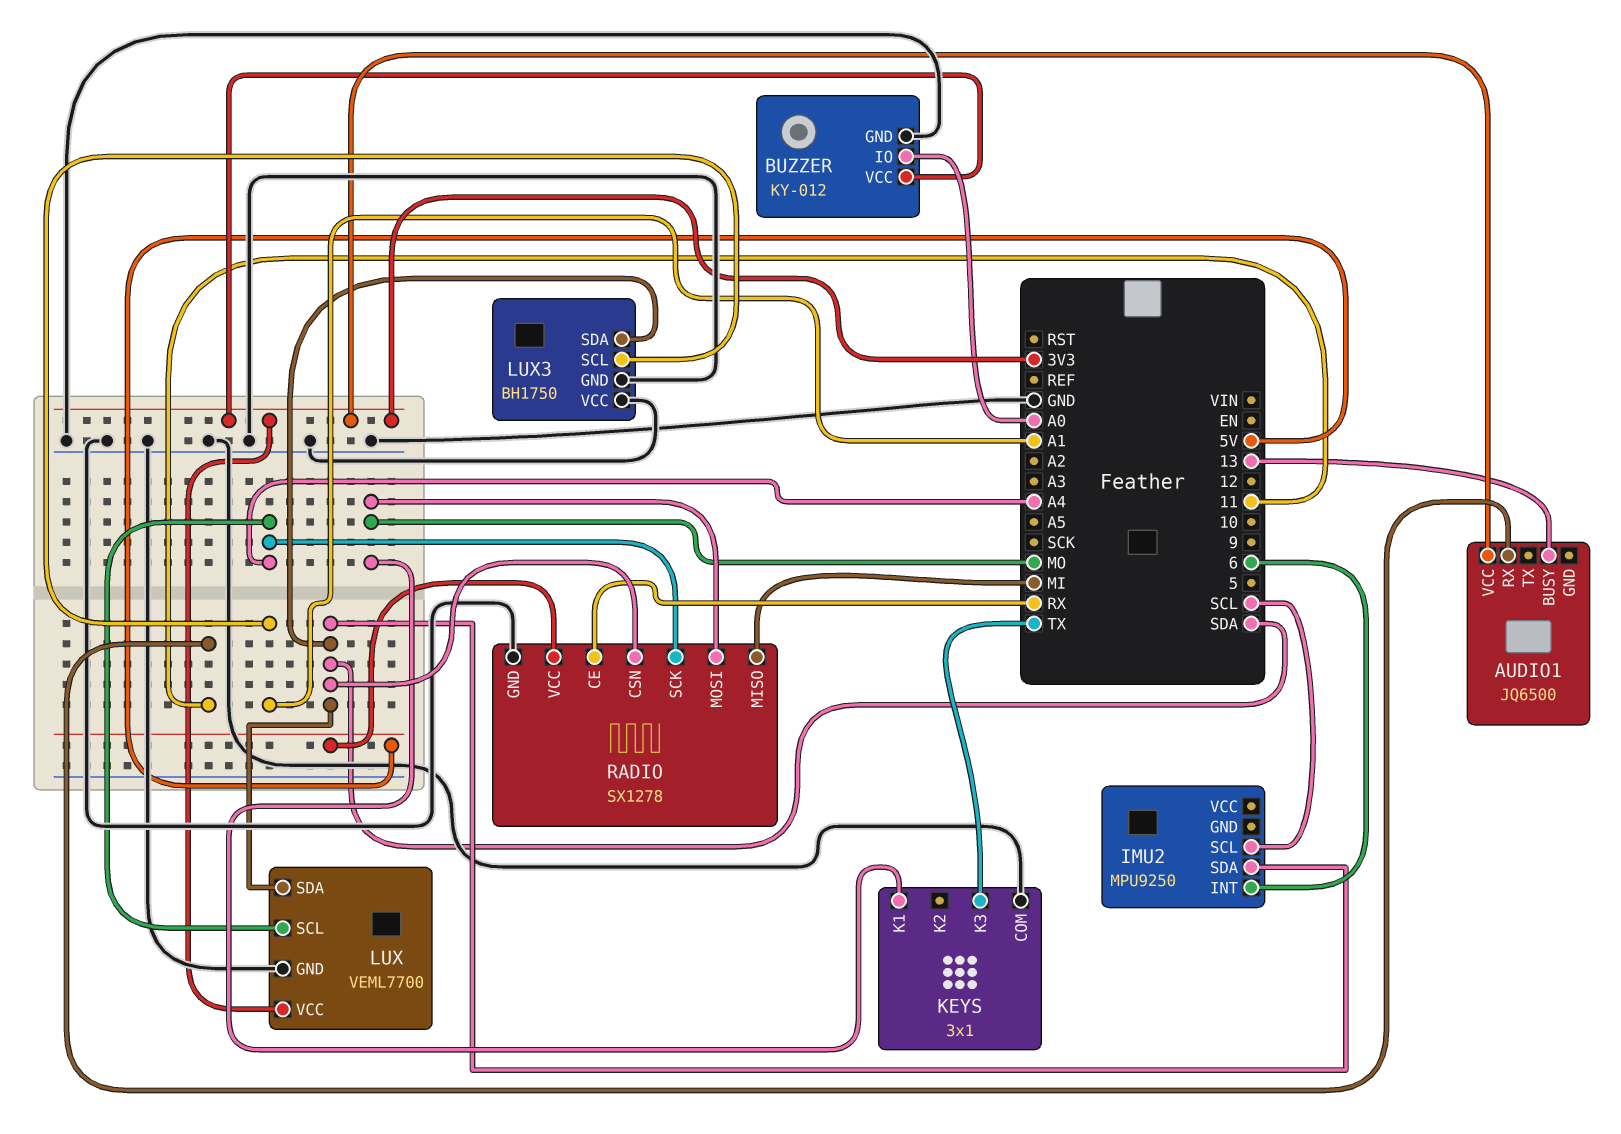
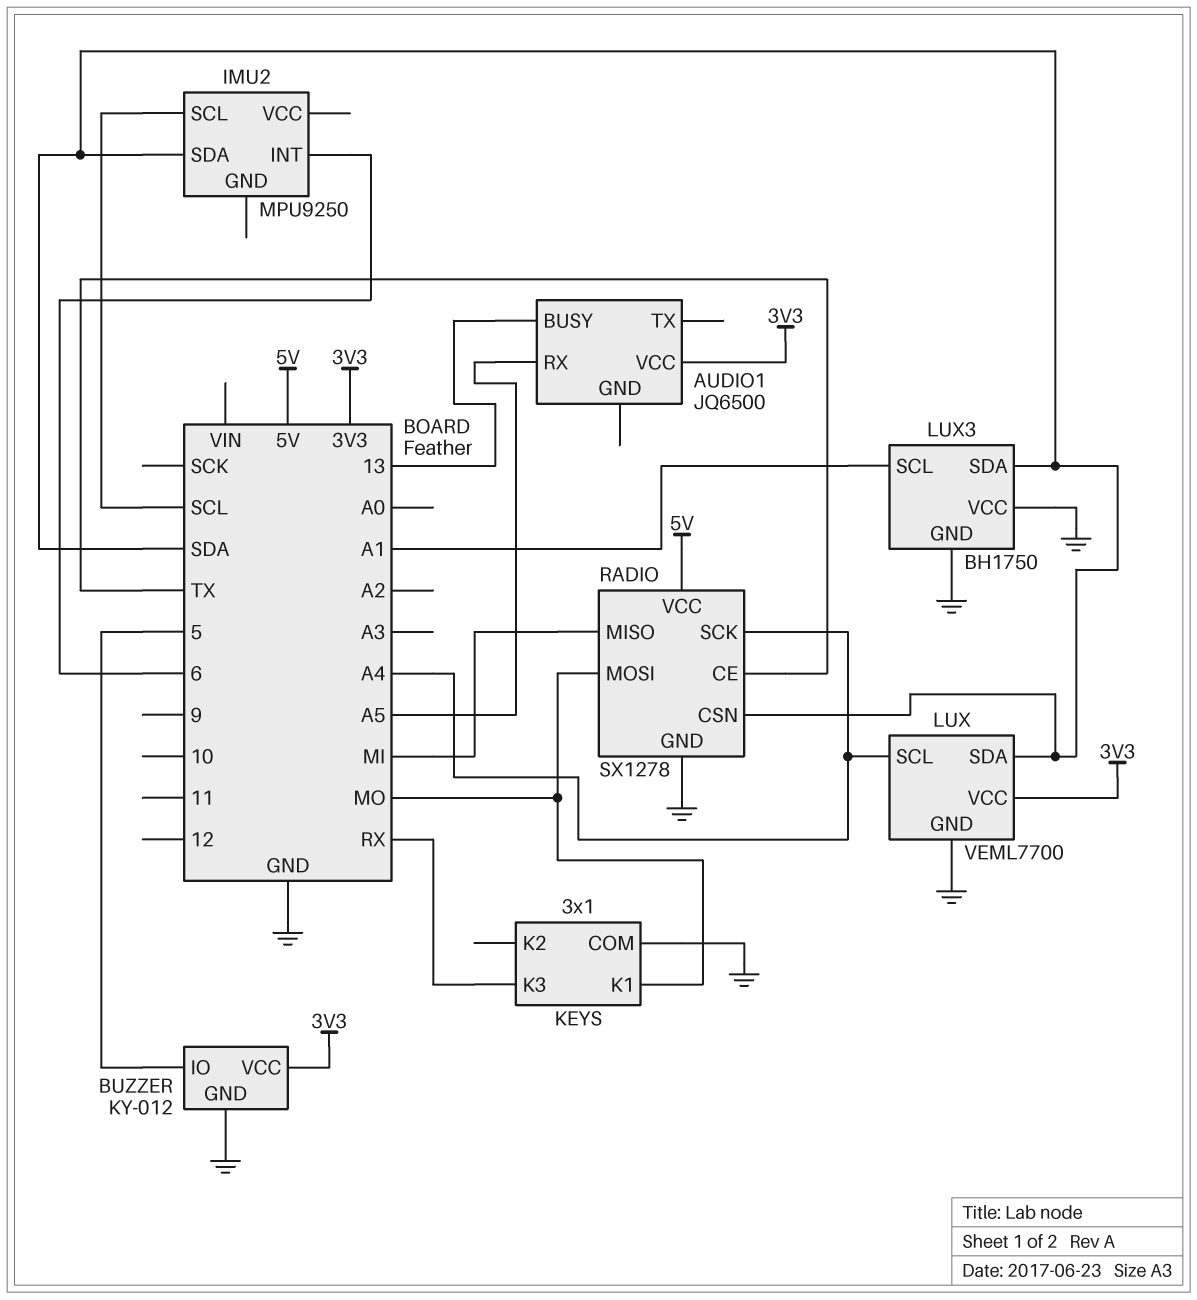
AUDIO1 pin RX: 11 -> A5
BUZZER pin IO: A0 -> 5
KEYS pin K3: TX -> RX
RADIO pin CE: RX -> TX

